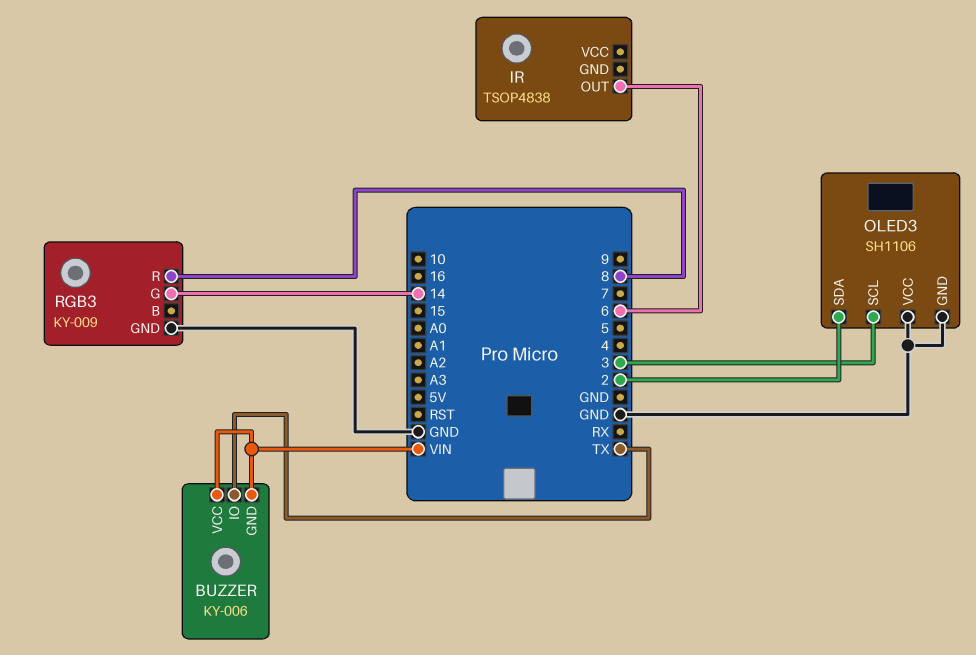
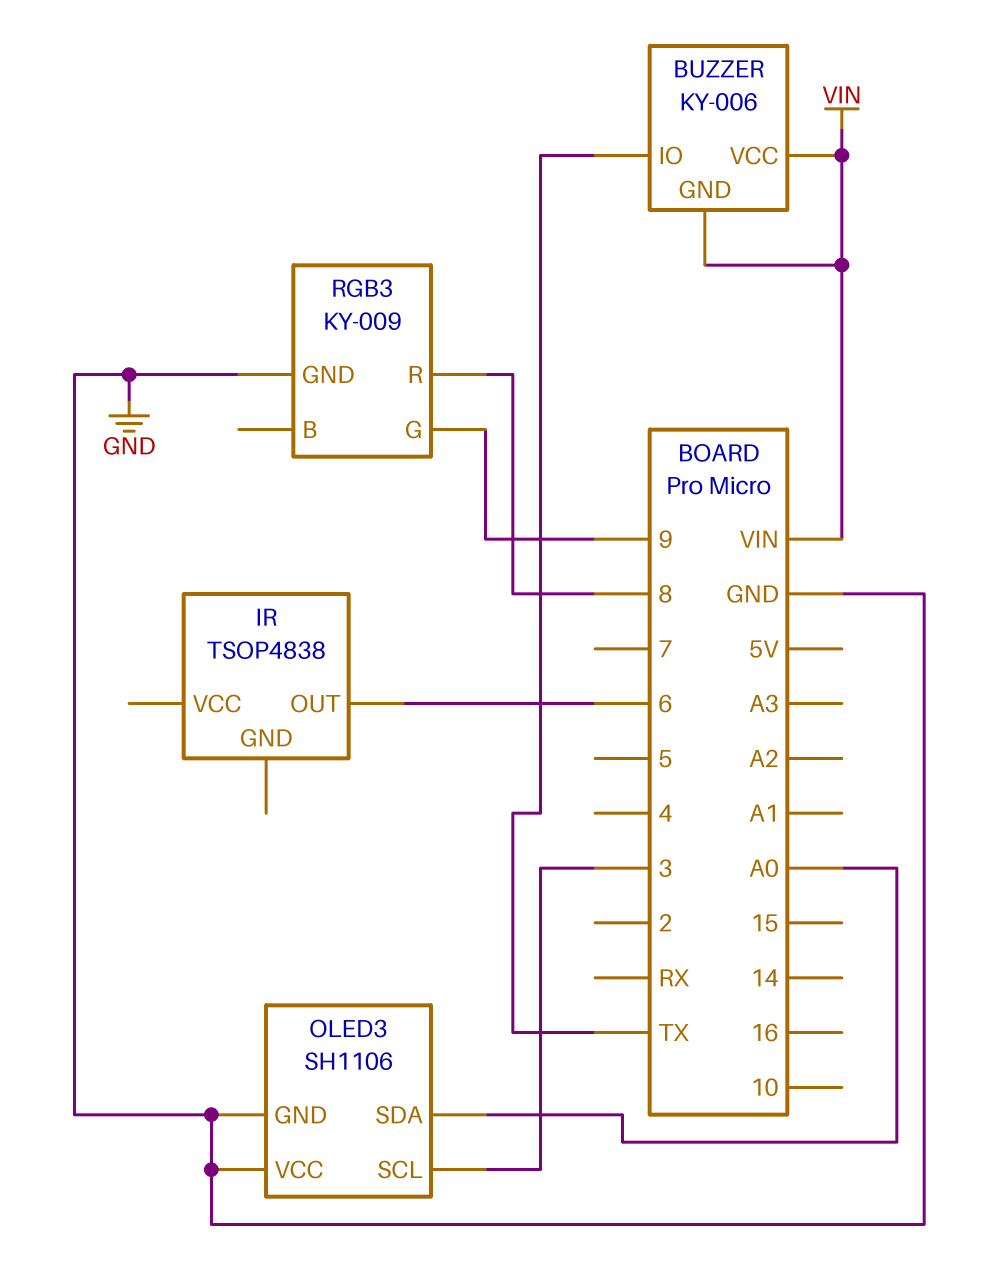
OLED3 pin SDA: 2 -> A0
RGB3 pin G: 14 -> 9

